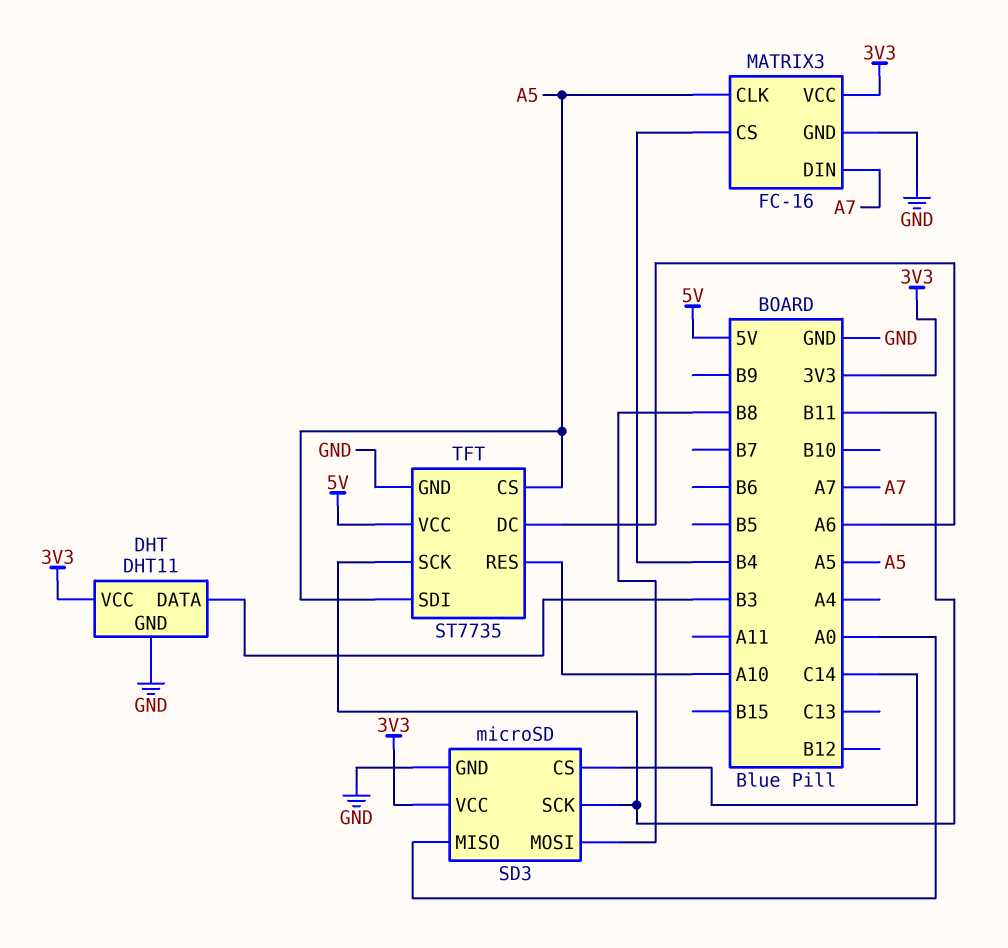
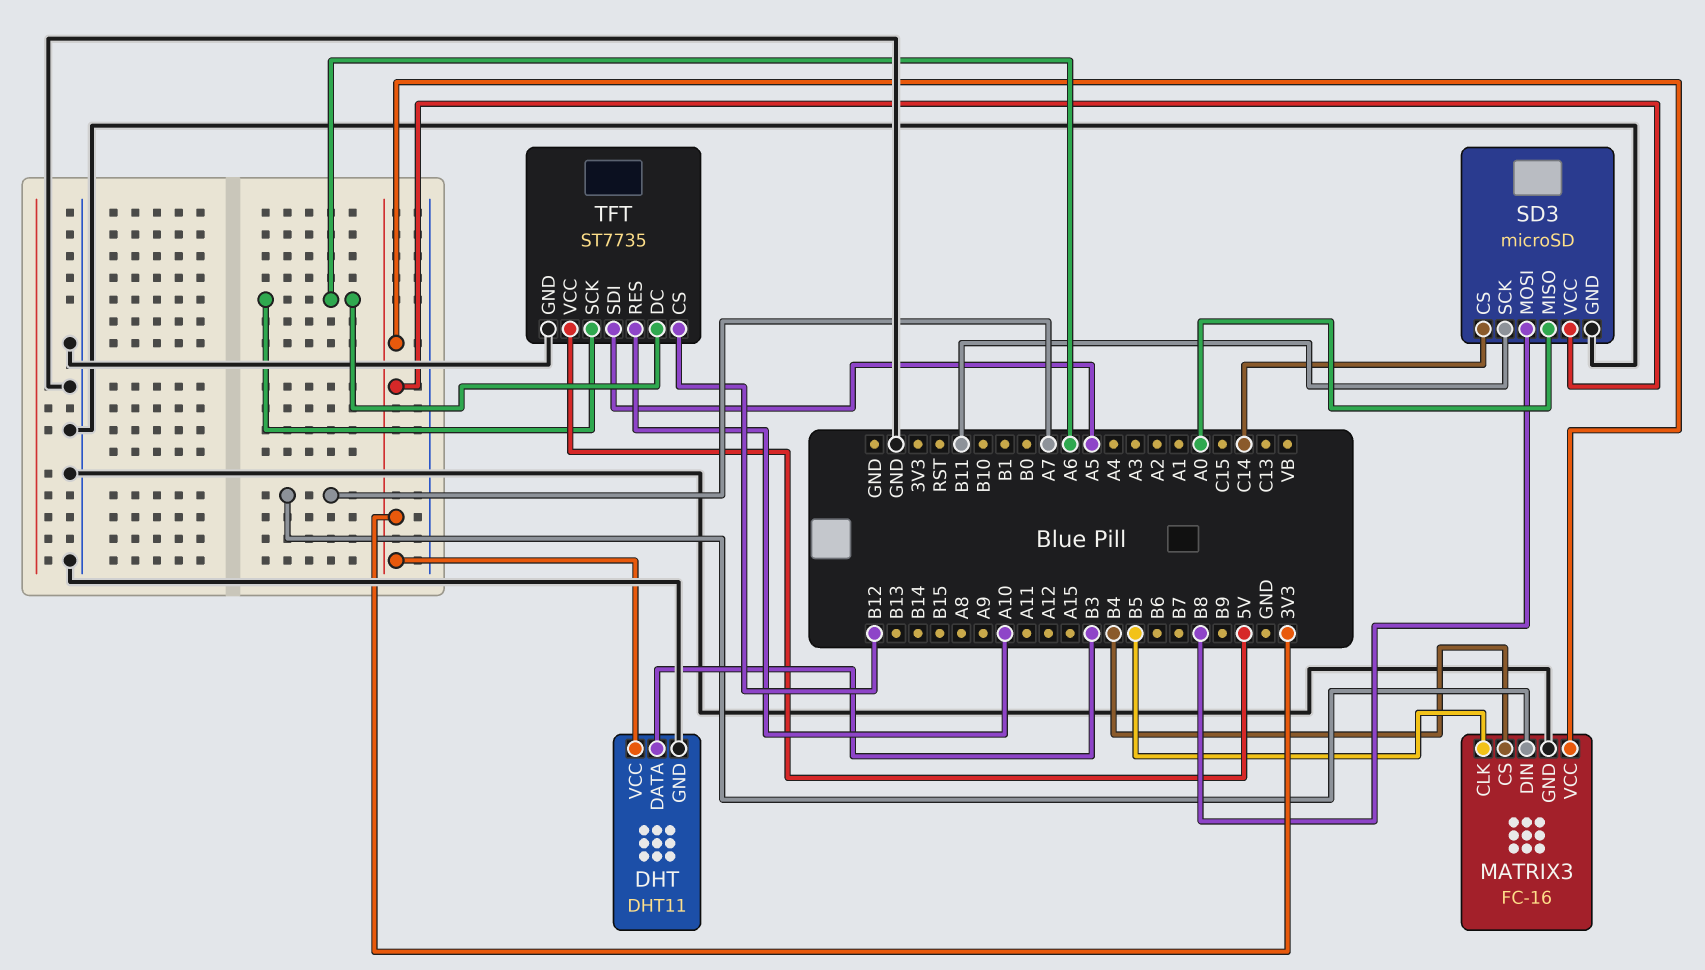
MATRIX3 pin CLK: A5 -> B5
TFT pin CS: A5 -> B12
TFT pin SCK: B11 -> A6

